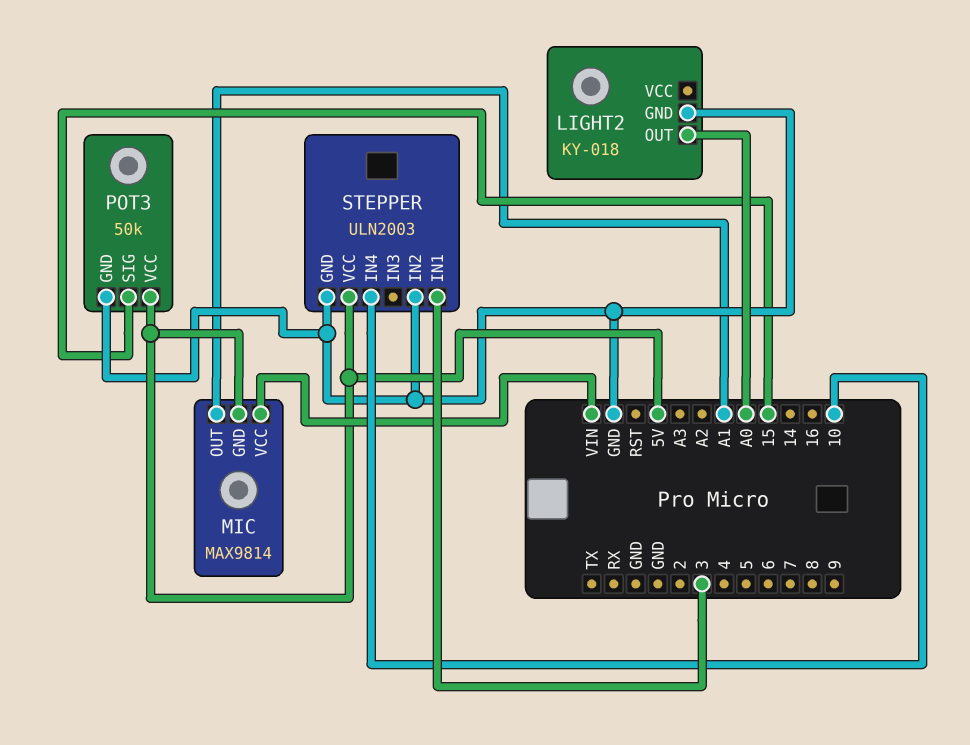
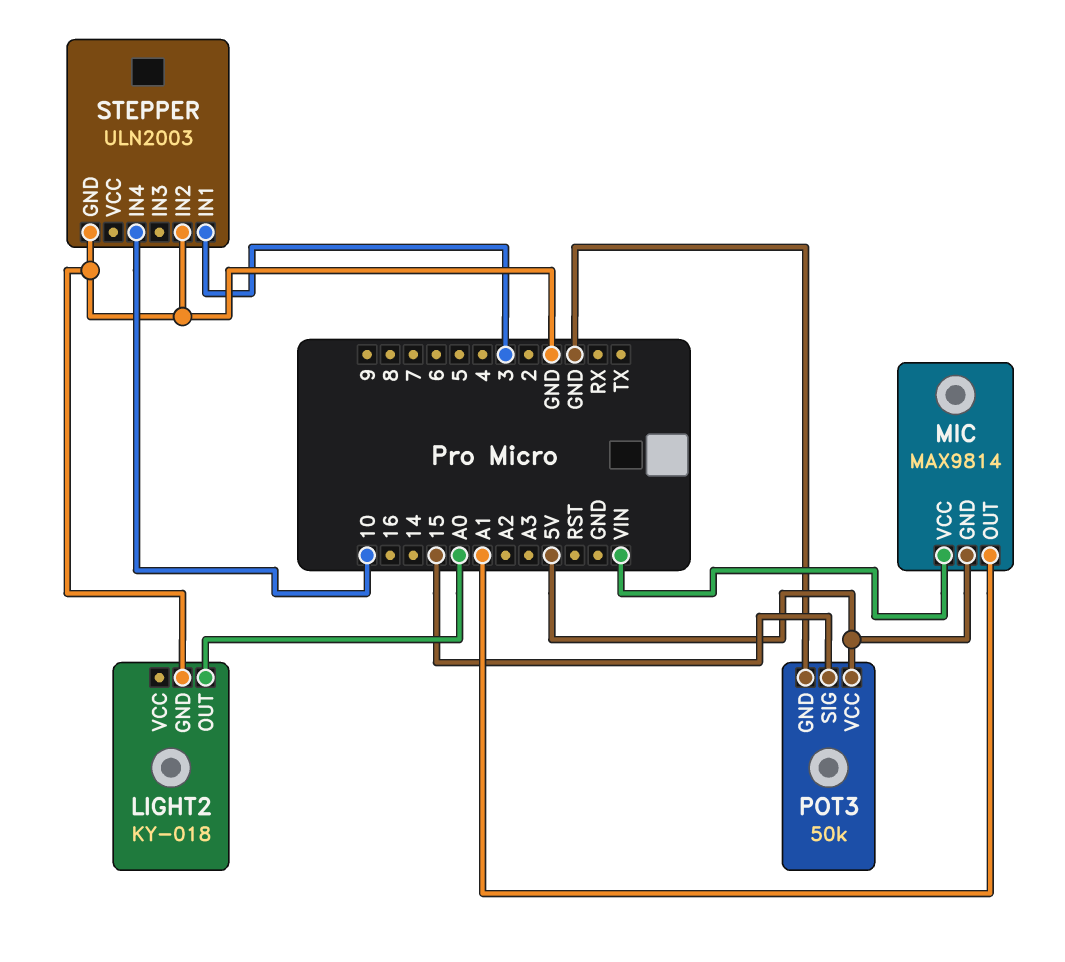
STEPPER pin VCC: 5V -> none

